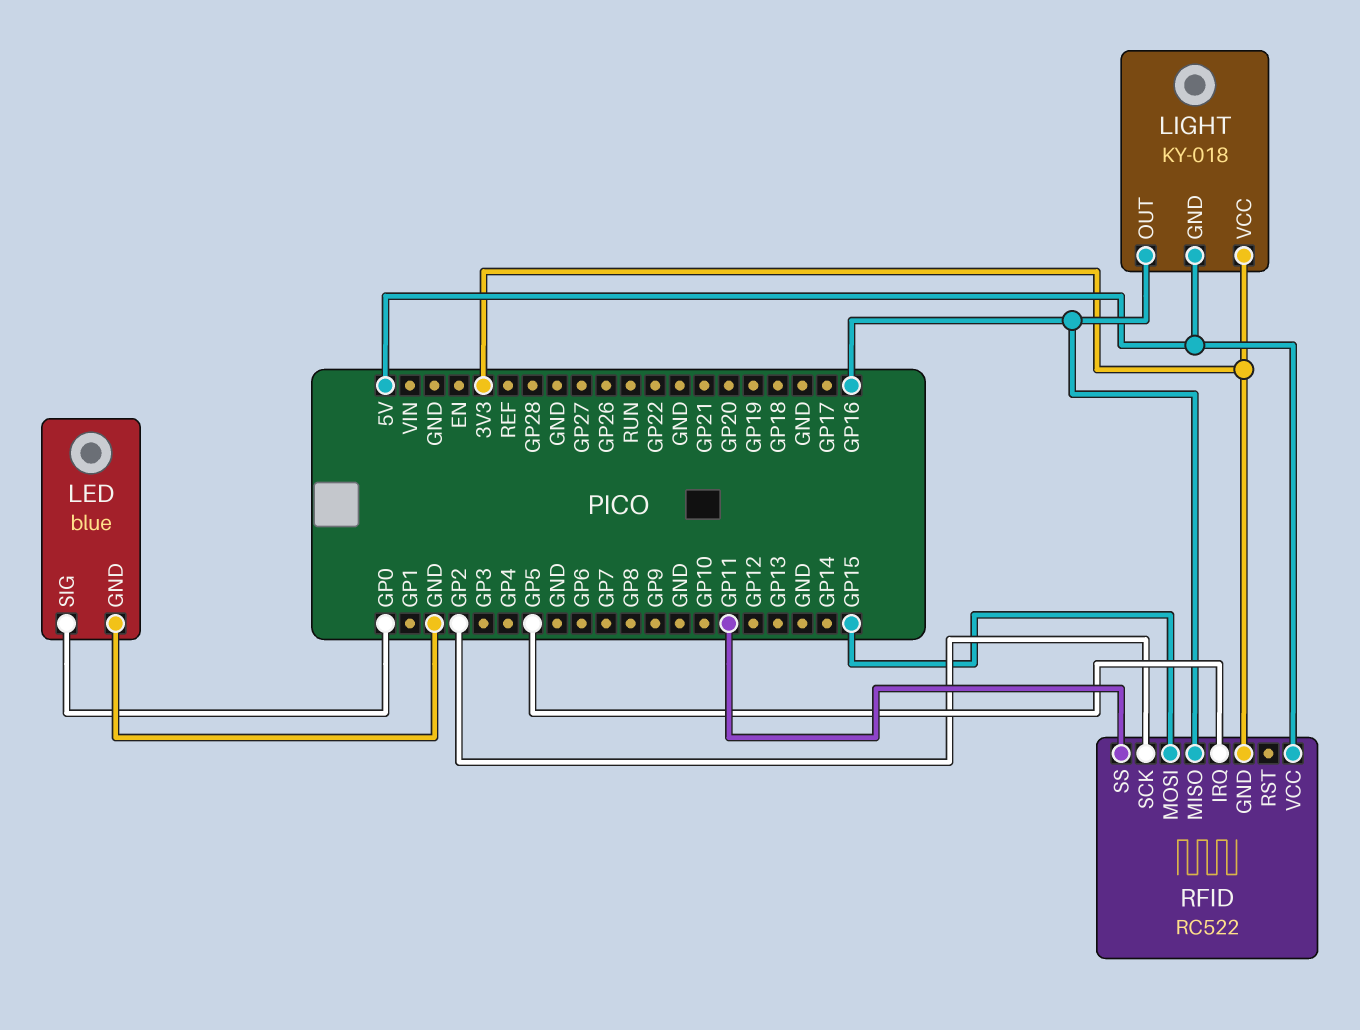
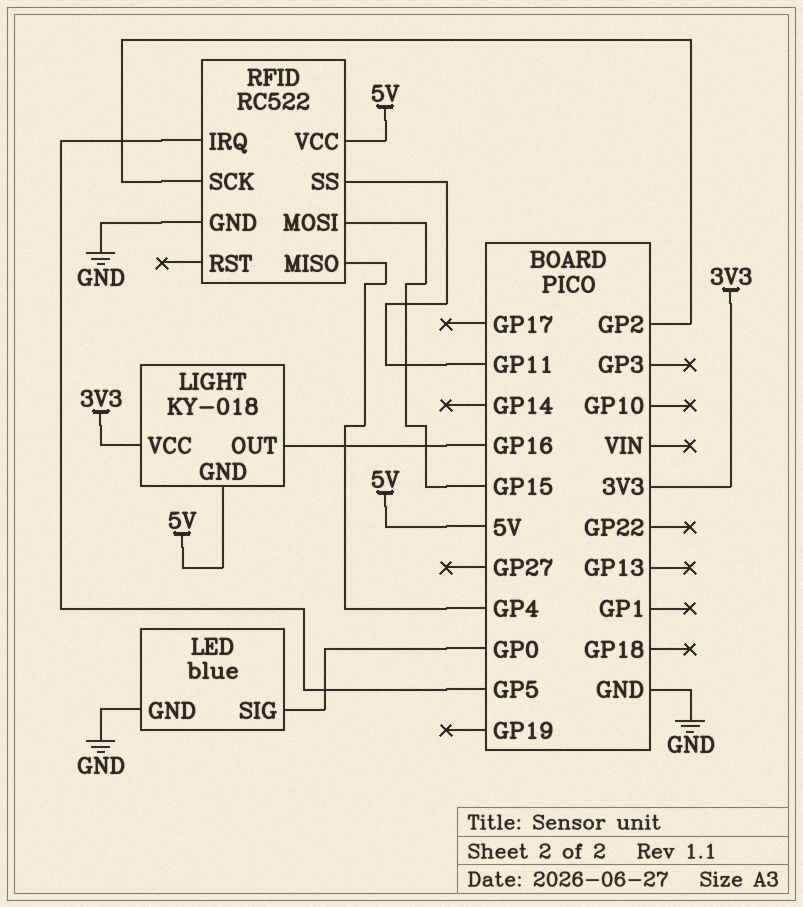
RFID pin GND: 3V3 -> GND
RFID pin MISO: GP16 -> GP4

